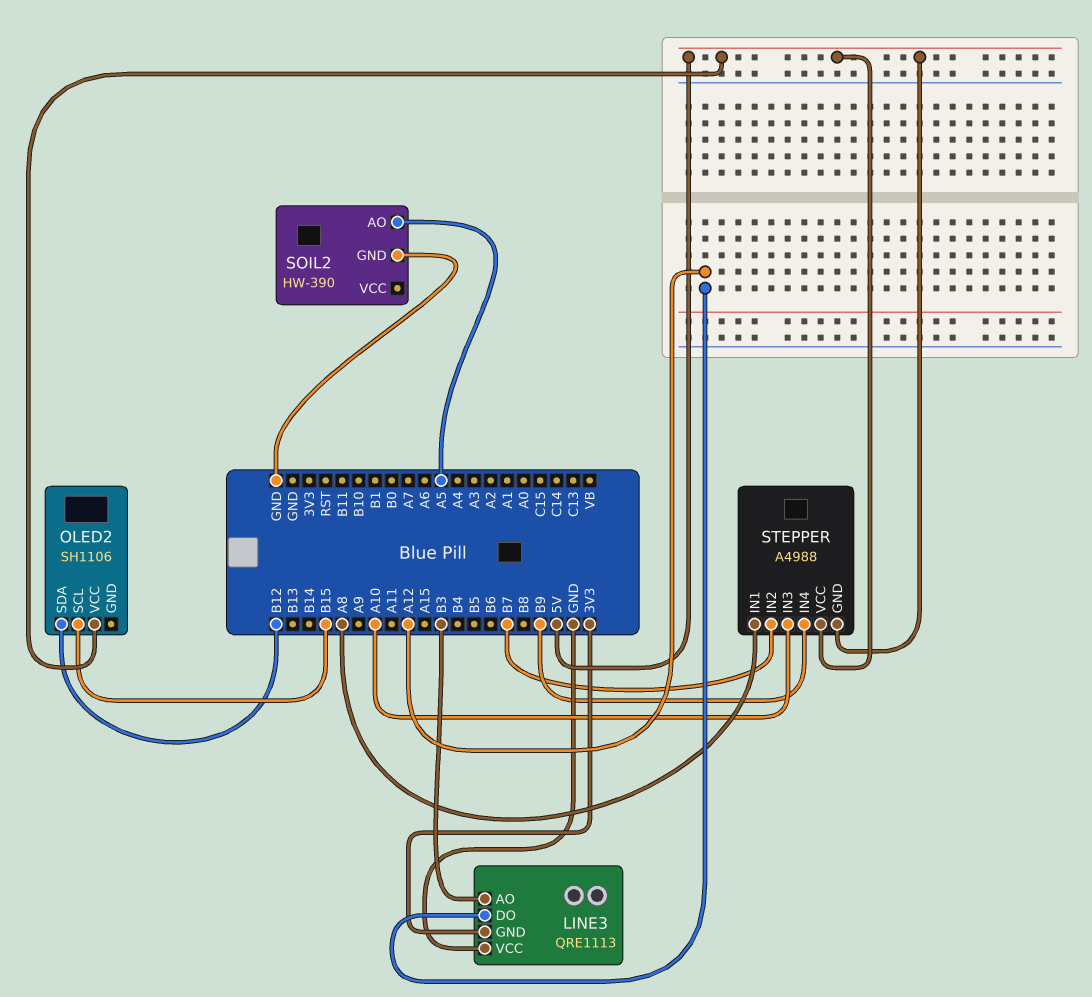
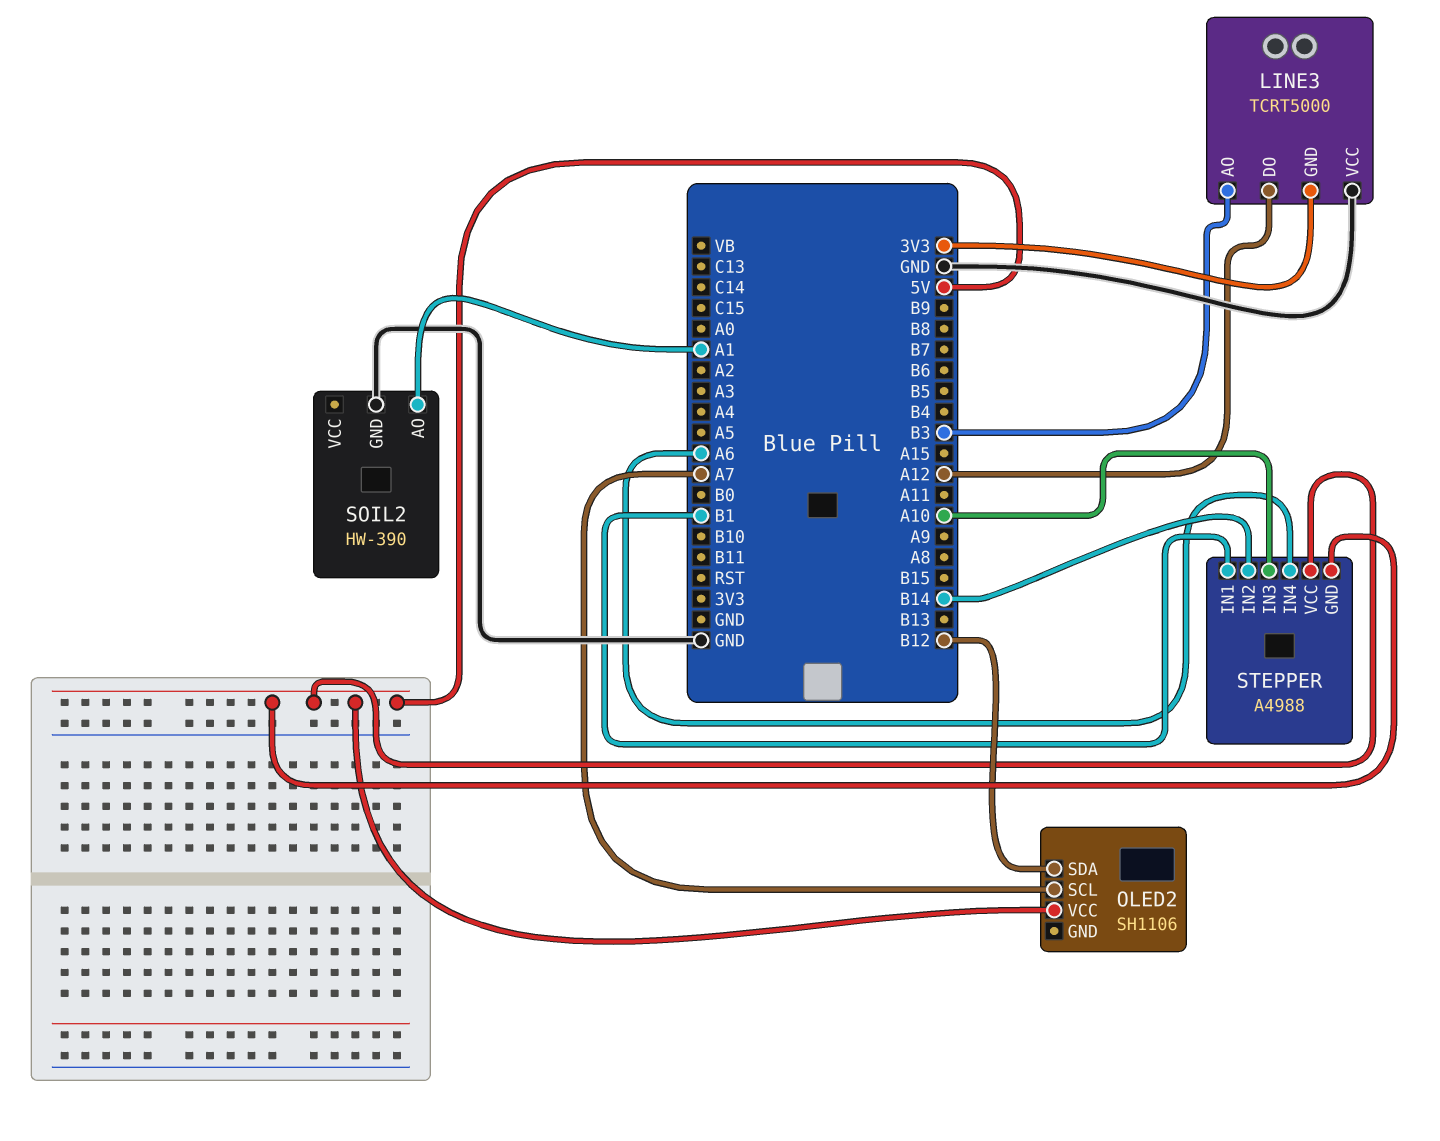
LINE3: QRE1113 -> TCRT5000
OLED2 pin SCL: B15 -> A7
SOIL2 pin AO: A5 -> A1
STEPPER pin IN1: A8 -> B1
STEPPER pin IN2: B7 -> B14
STEPPER pin IN4: B9 -> A6

